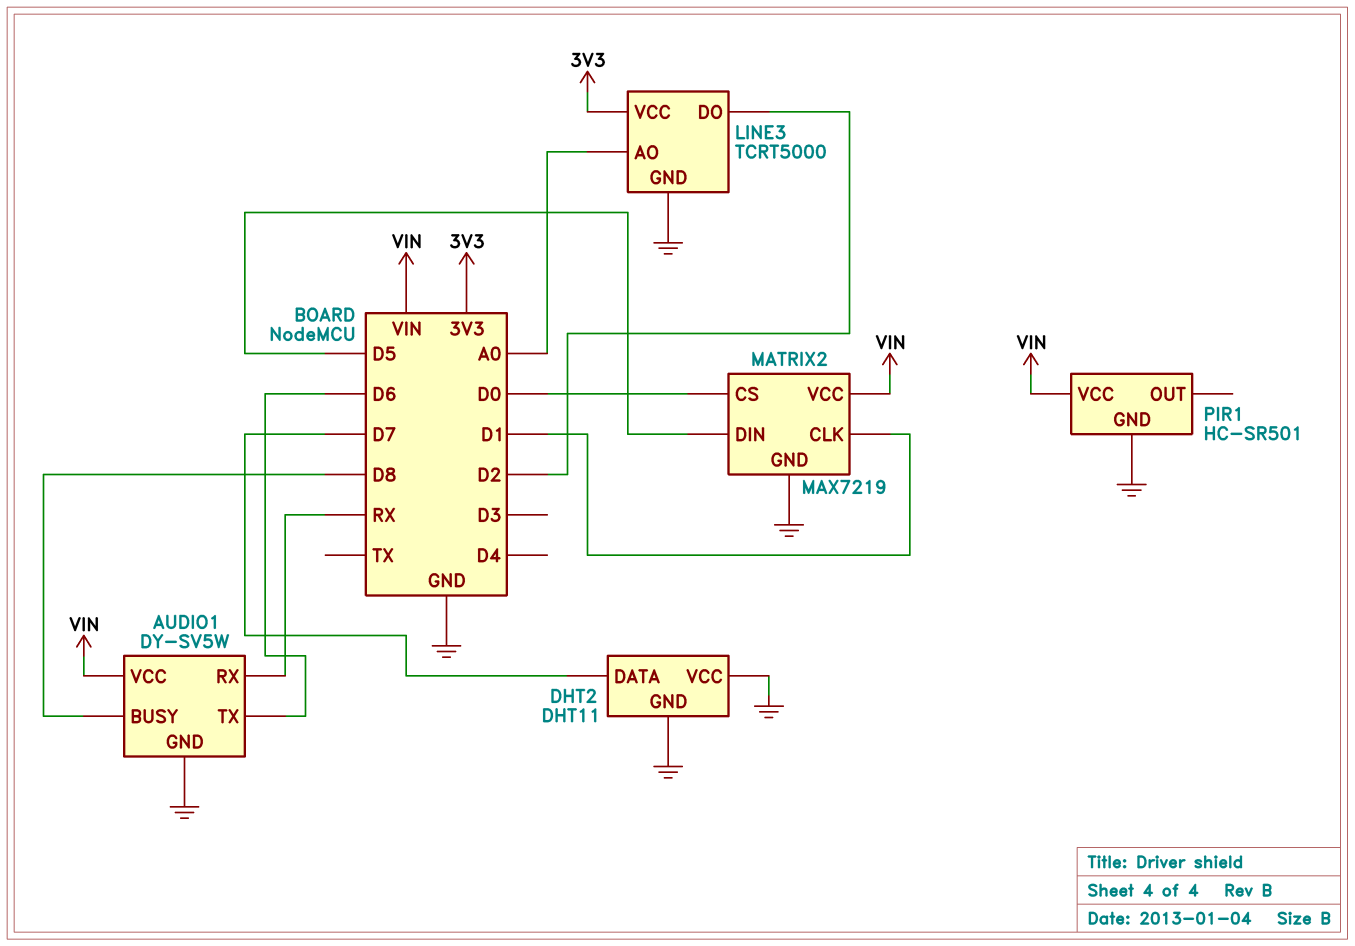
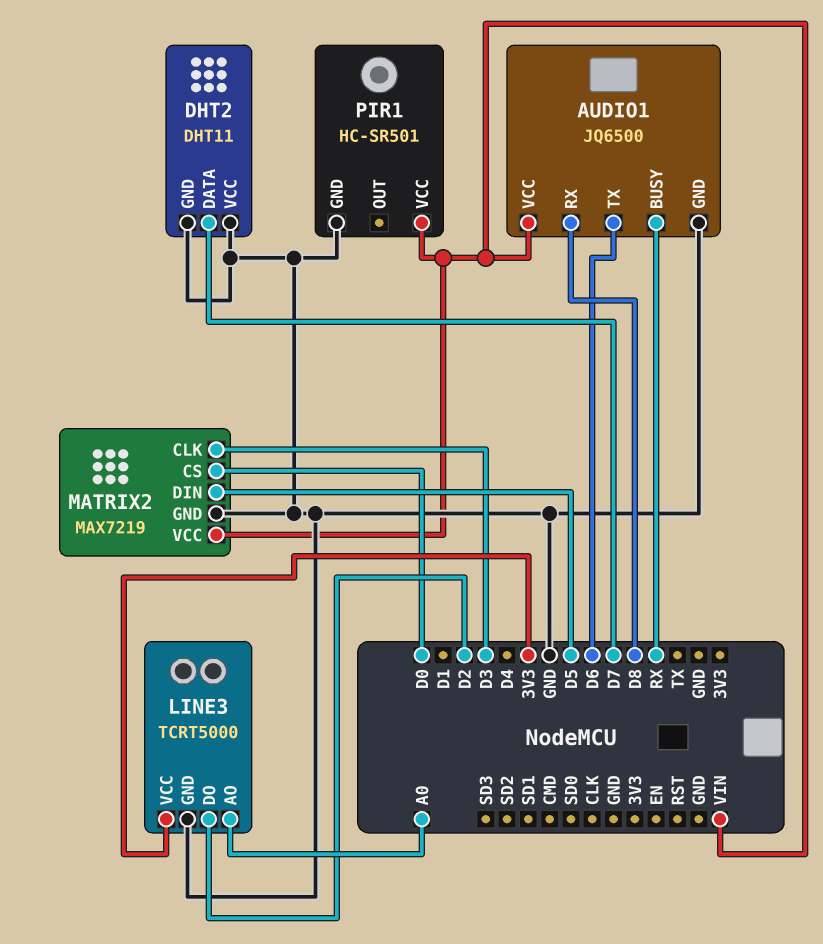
AUDIO1: DY-SV5W -> JQ6500
AUDIO1 pin BUSY: D8 -> RX
AUDIO1 pin RX: RX -> D8
MATRIX2 pin CLK: D1 -> D3

